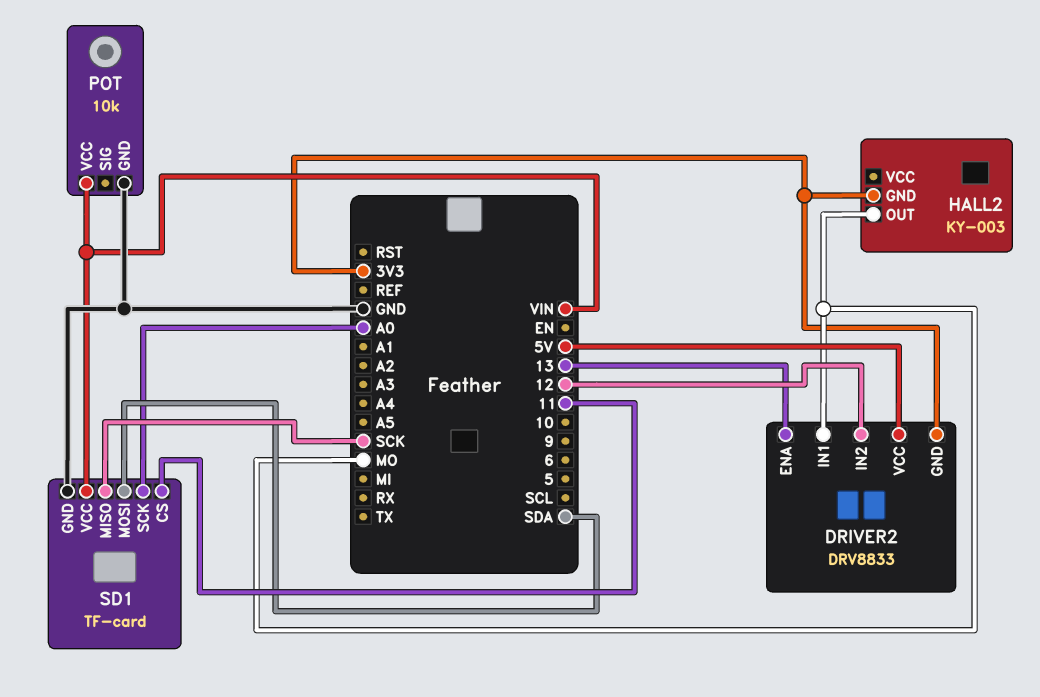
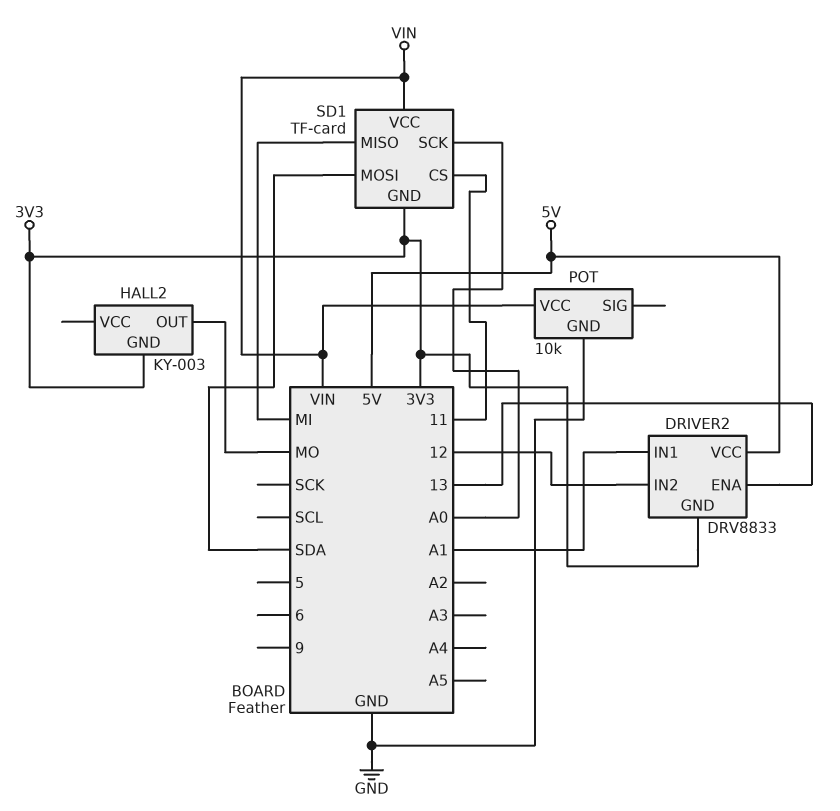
DRIVER2 pin IN1: MO -> A1
SD1 pin GND: GND -> 3V3
SD1 pin MISO: SCK -> MI

